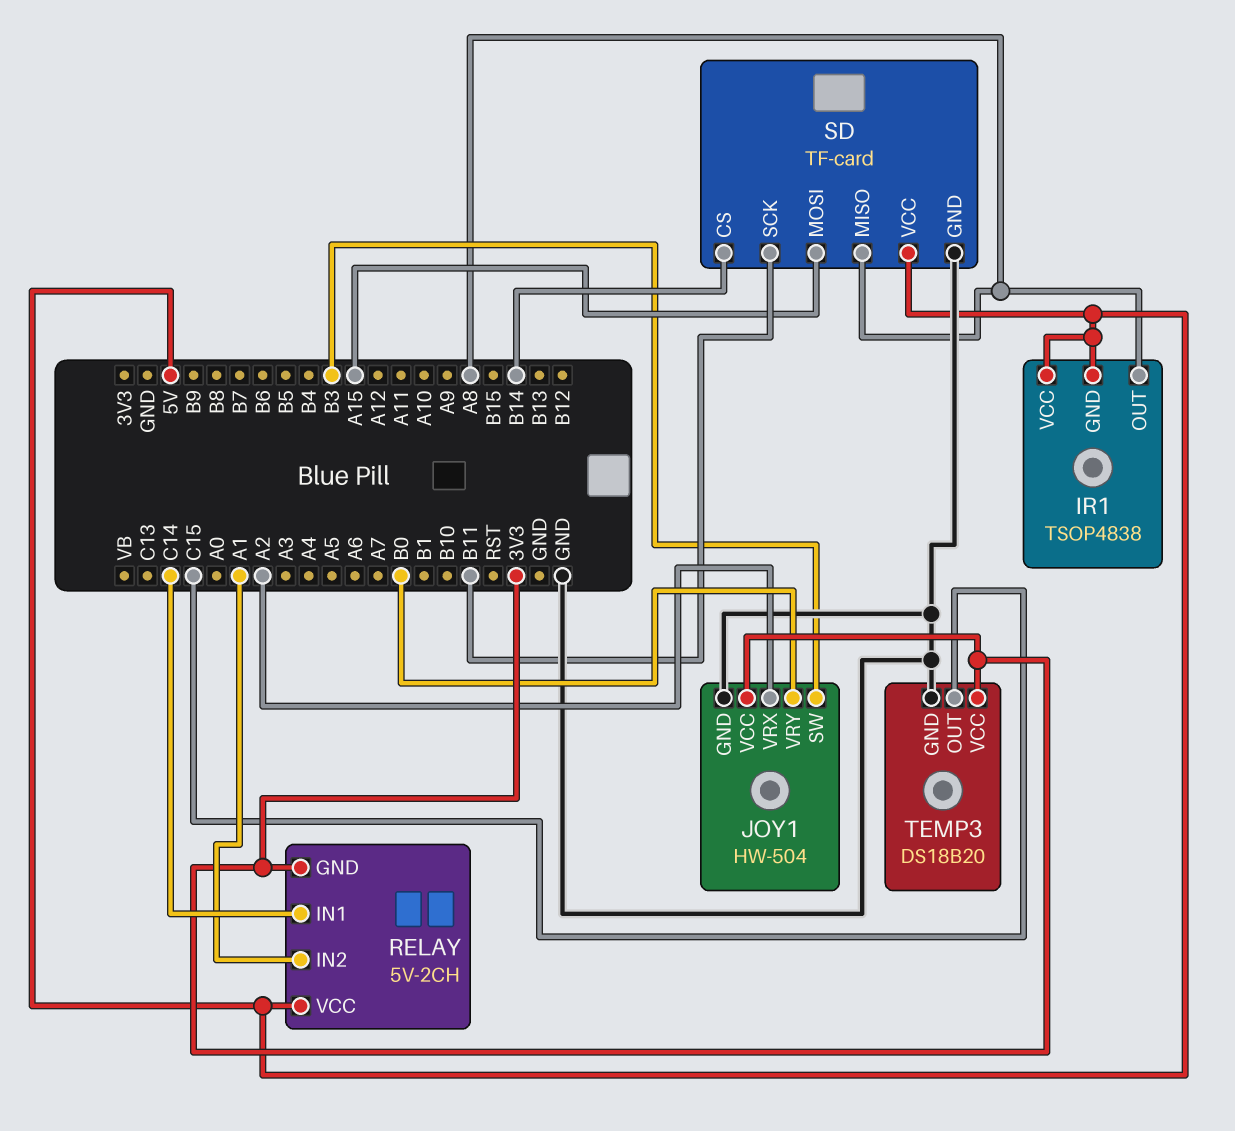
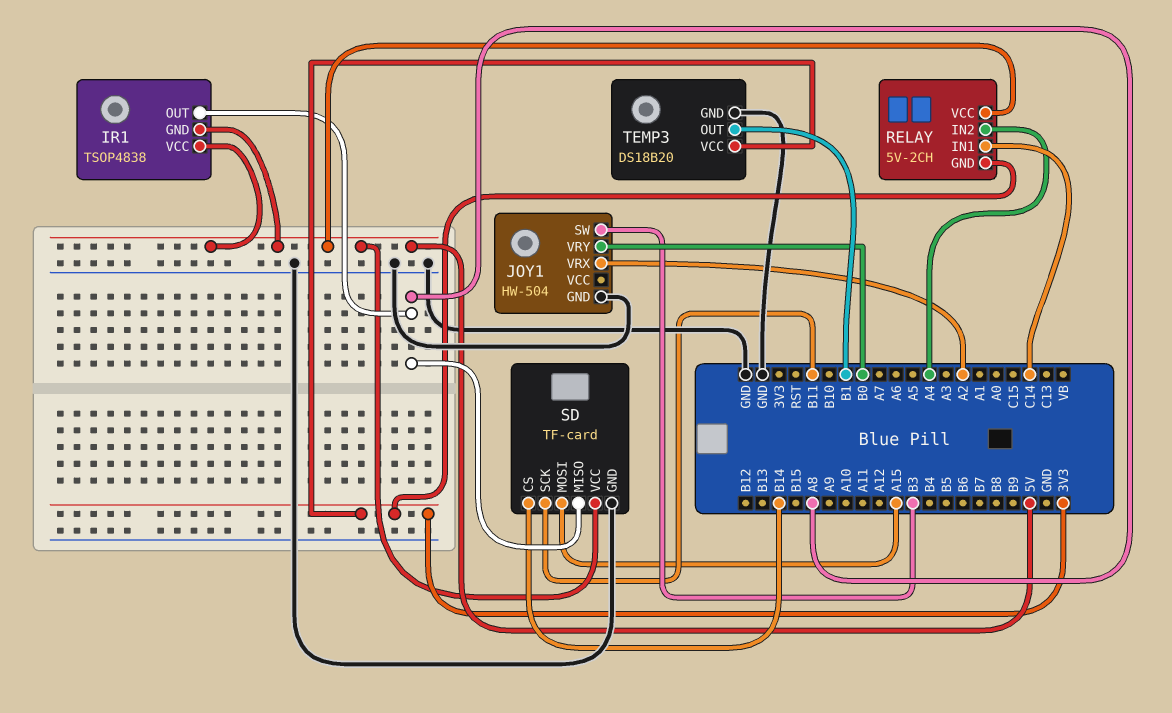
JOY1 pin VCC: 3V3 -> none
RELAY pin IN2: A1 -> A4
TEMP3 pin OUT: C15 -> B1

